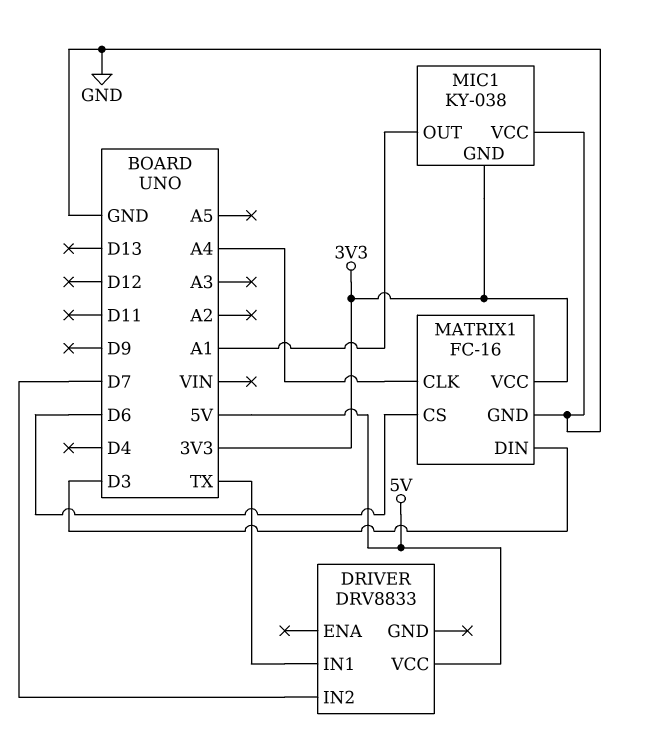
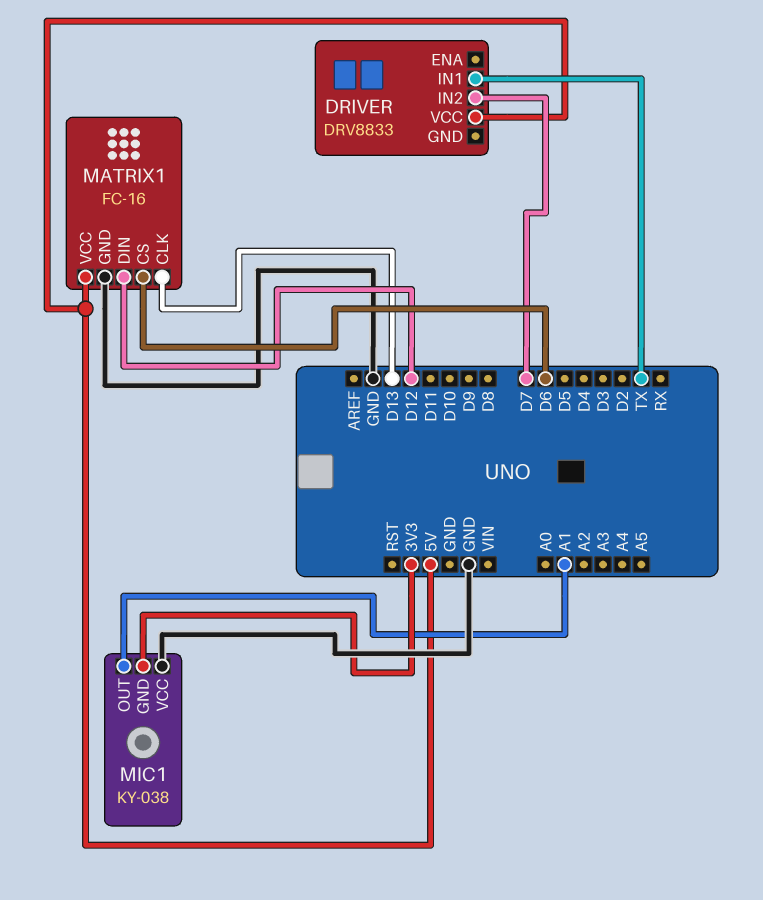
MATRIX1 pin CLK: A4 -> D13
MATRIX1 pin DIN: D3 -> D12
MATRIX1 pin VCC: 3V3 -> 5V

